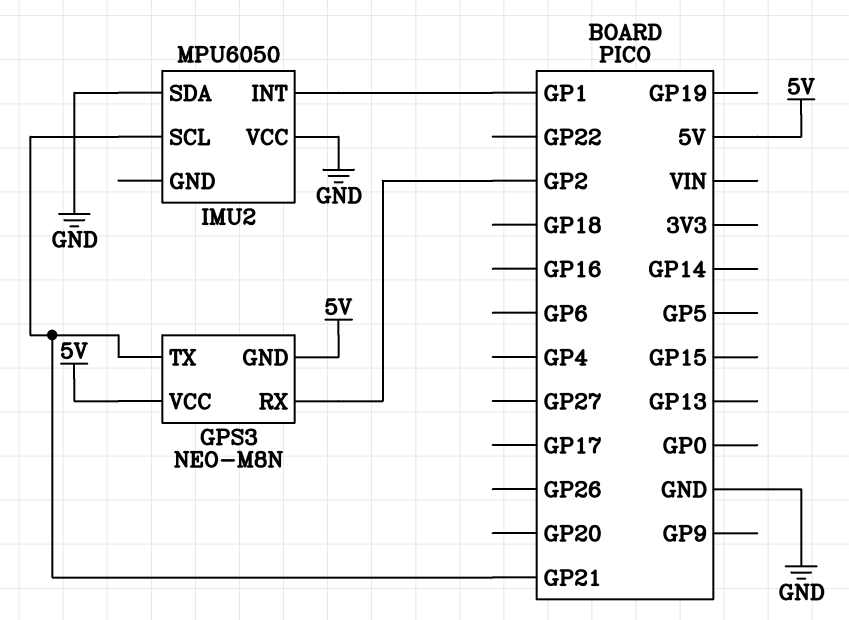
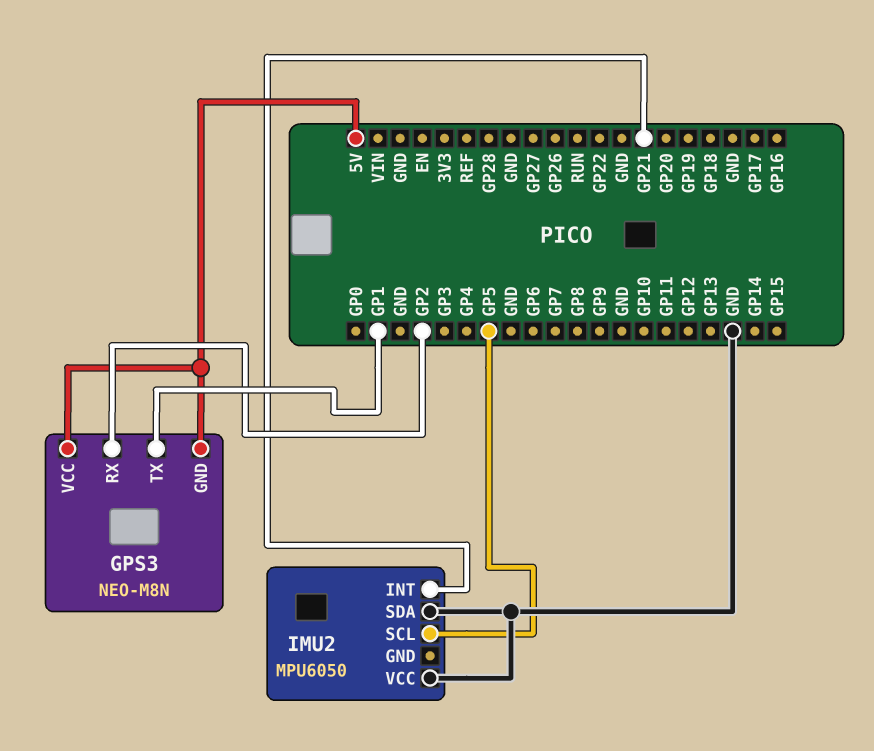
GPS3 pin TX: GP21 -> GP1
IMU2 pin INT: GP1 -> GP21
IMU2 pin SCL: GP21 -> GP5

